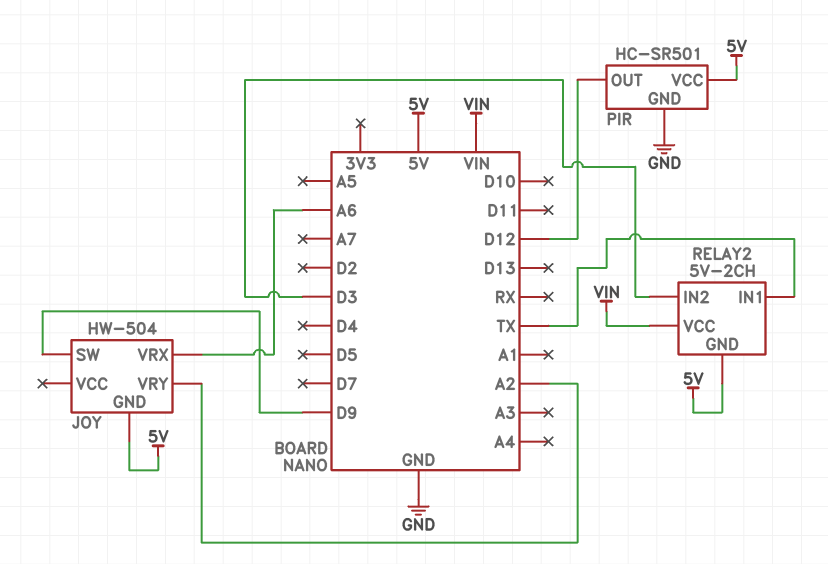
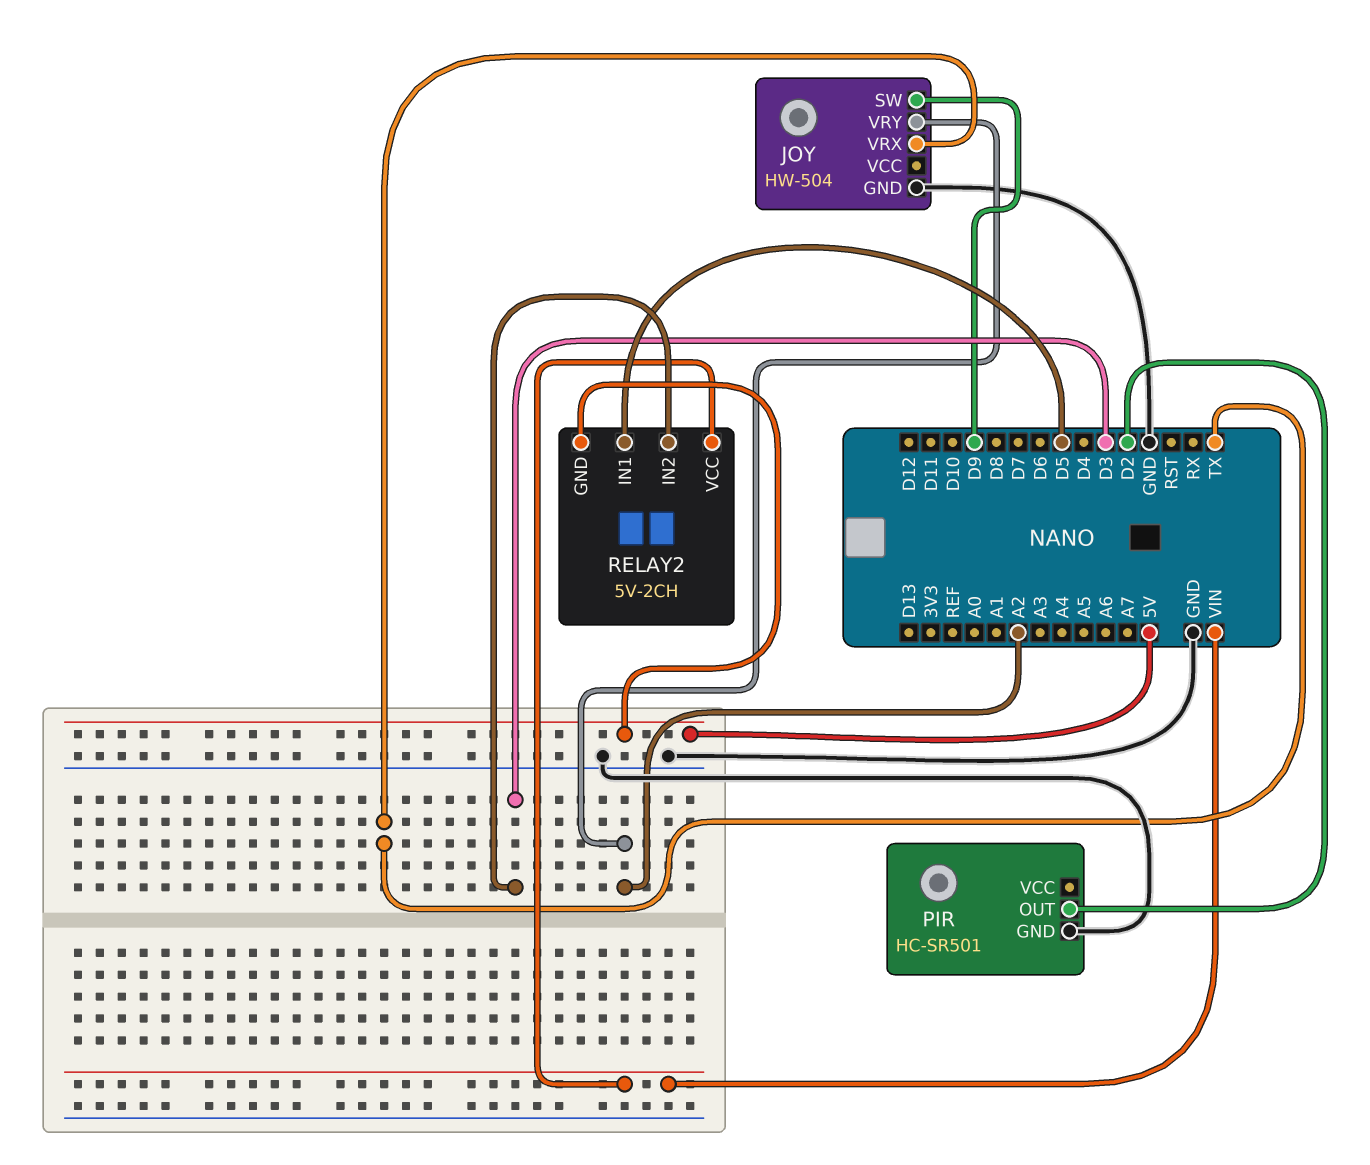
JOY pin GND: 5V -> GND
JOY pin VRX: A6 -> TX
PIR pin OUT: D12 -> D2
PIR pin VCC: 5V -> none
RELAY2 pin IN1: TX -> D5

